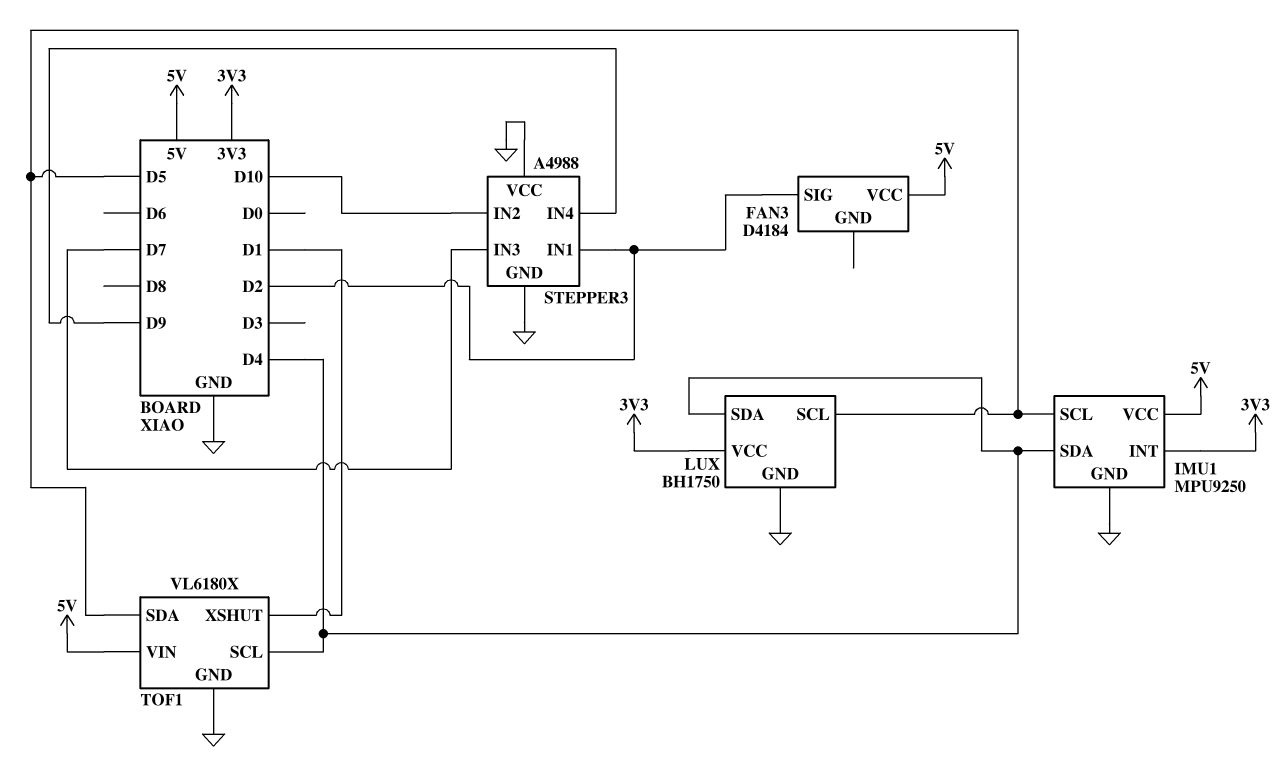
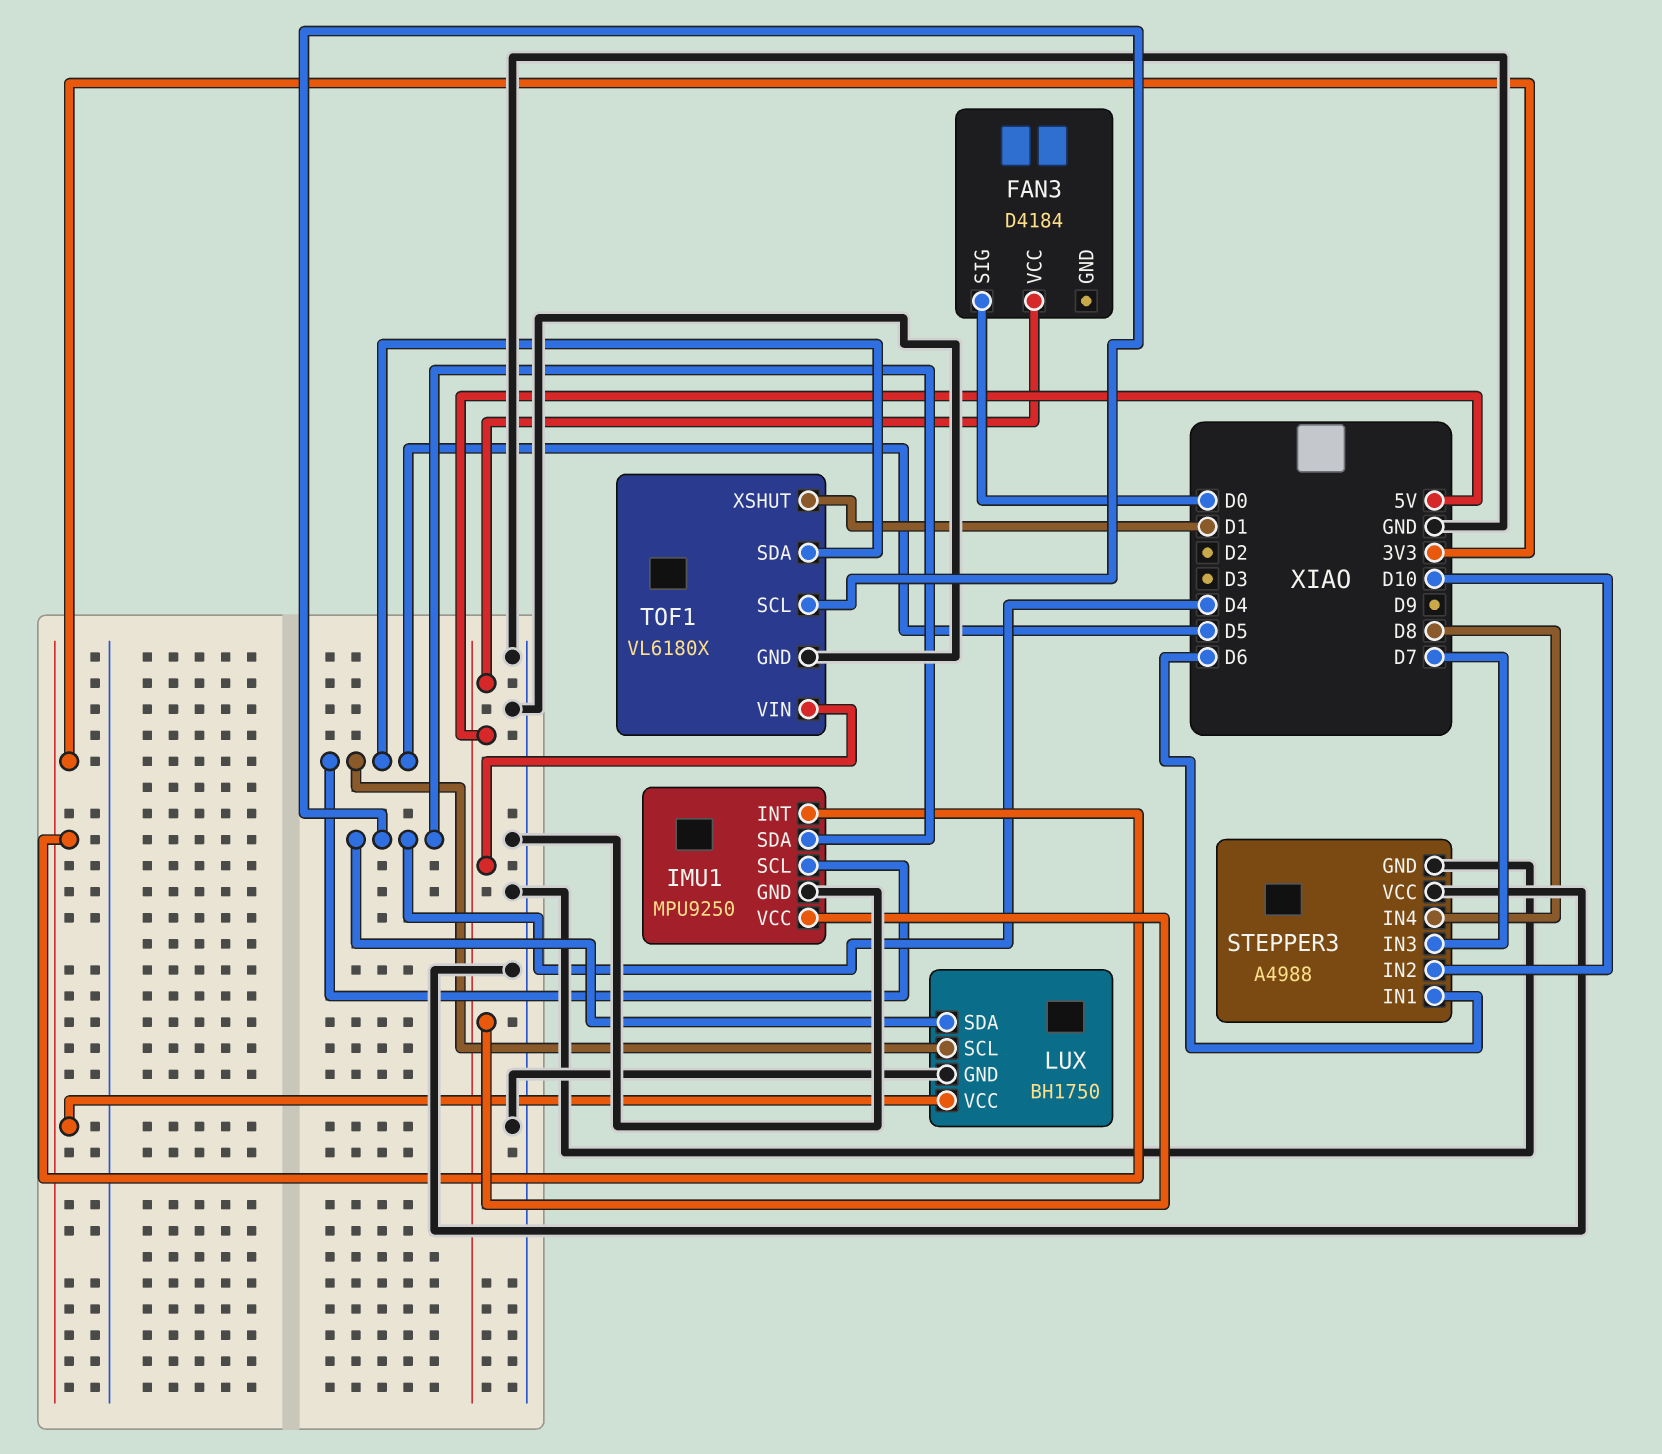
FAN3 pin SIG: D2 -> D0
STEPPER3 pin IN1: D2 -> D6
STEPPER3 pin IN4: D9 -> D8

